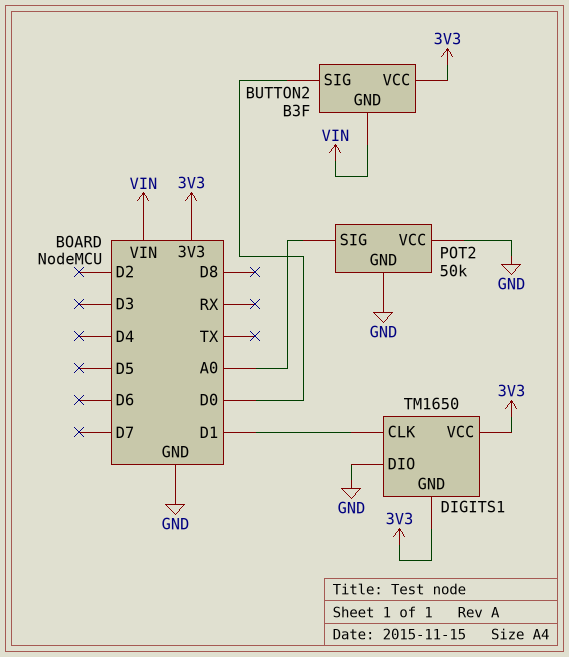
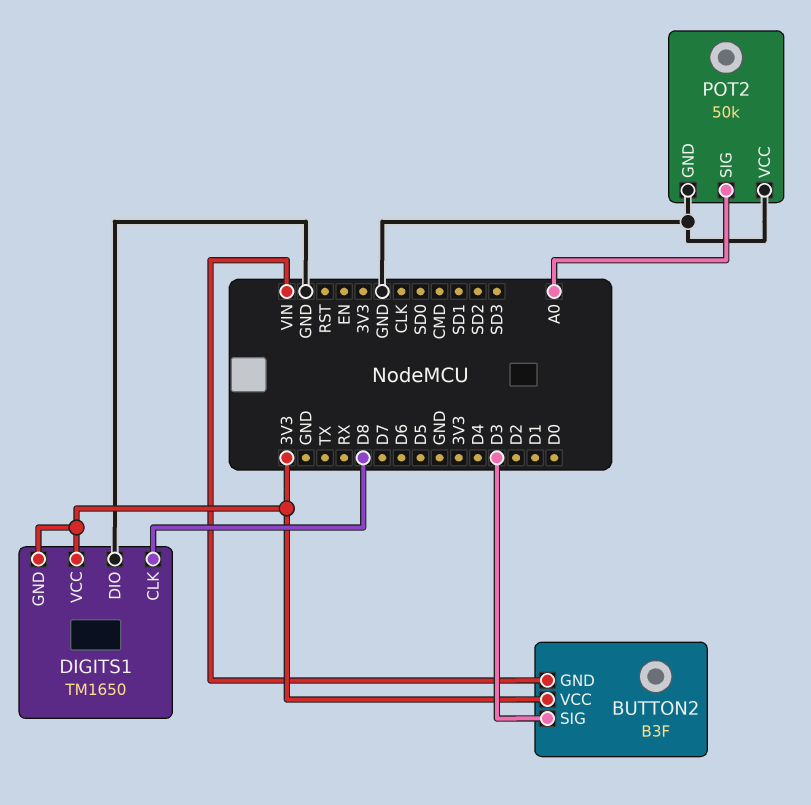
BUTTON2 pin SIG: D0 -> D3
DIGITS1 pin CLK: D1 -> D8

